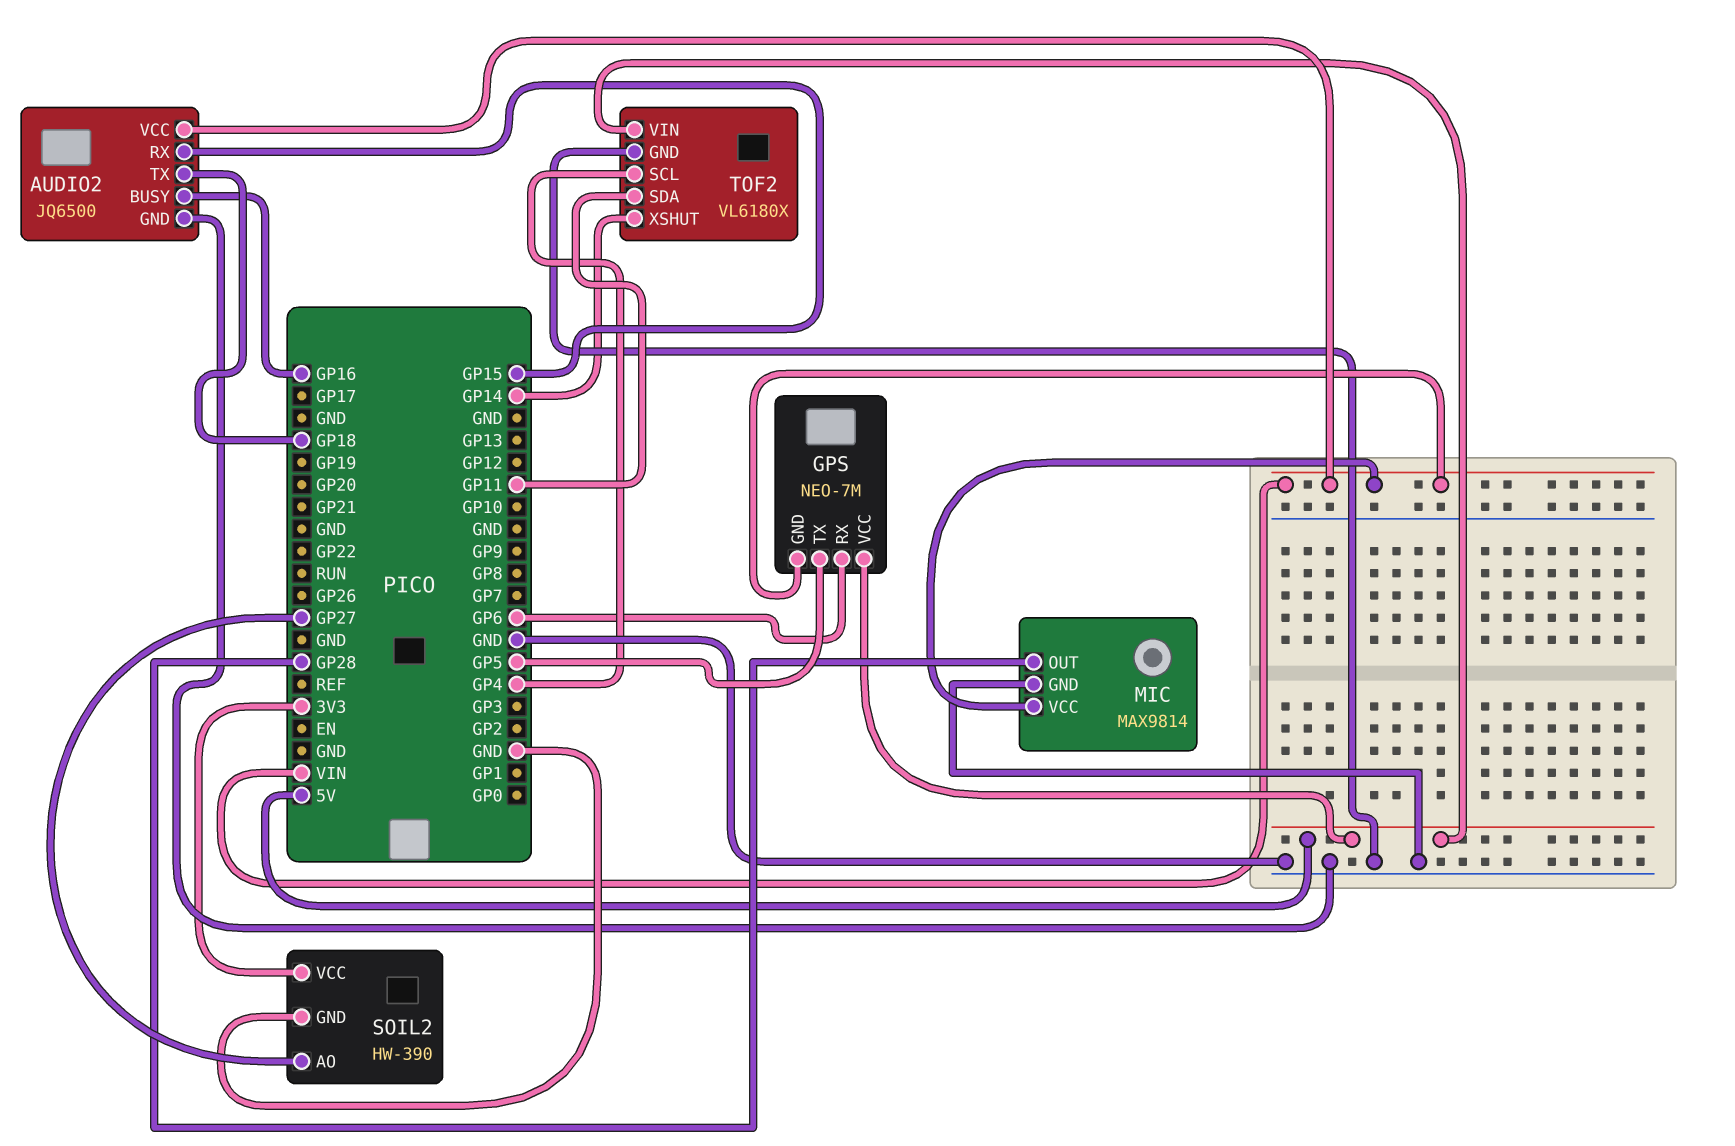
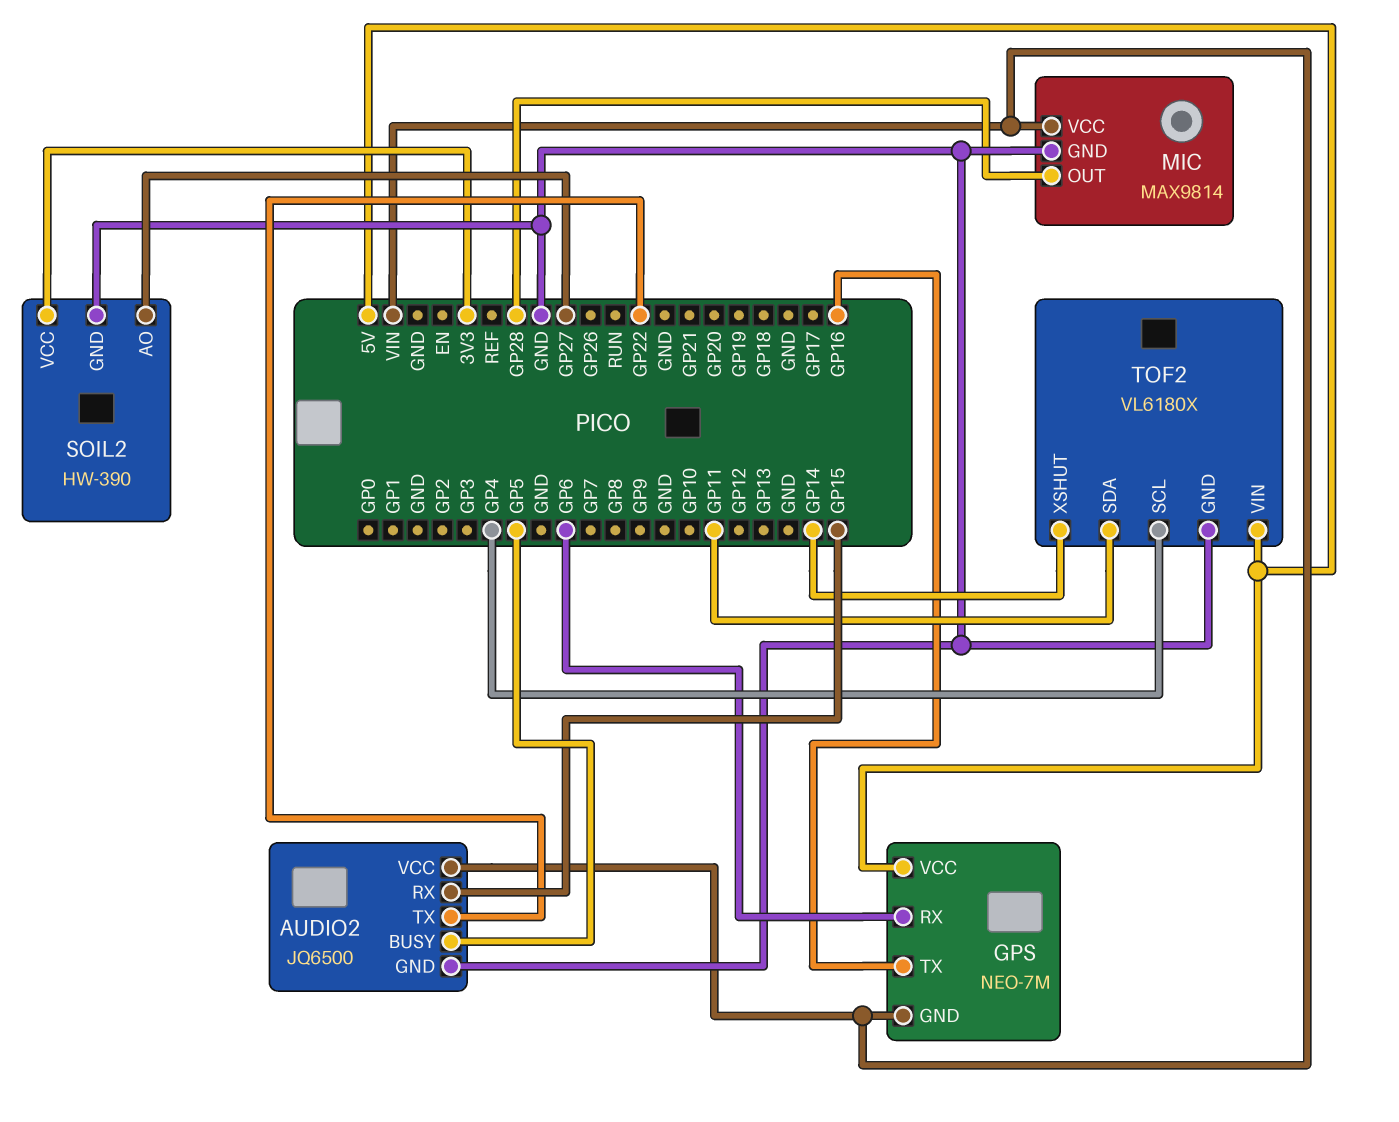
AUDIO2 pin BUSY: GP16 -> GP5
AUDIO2 pin TX: GP18 -> GP22
GPS pin TX: GP5 -> GP16

